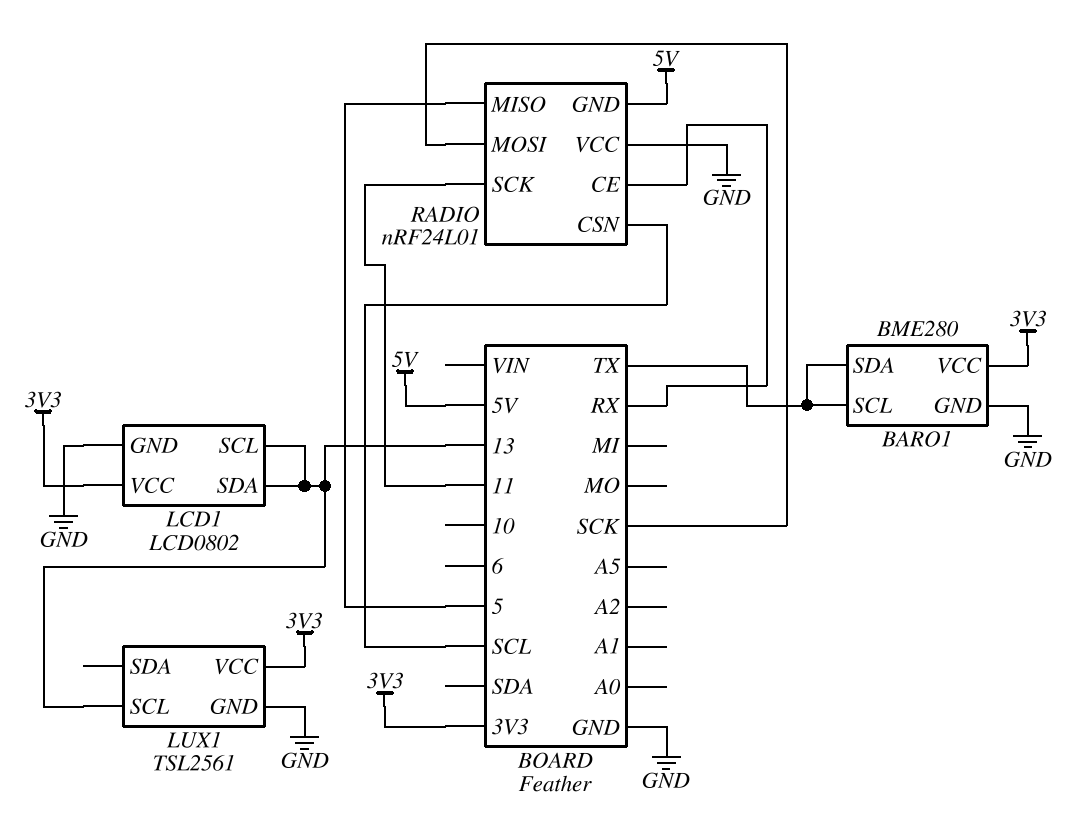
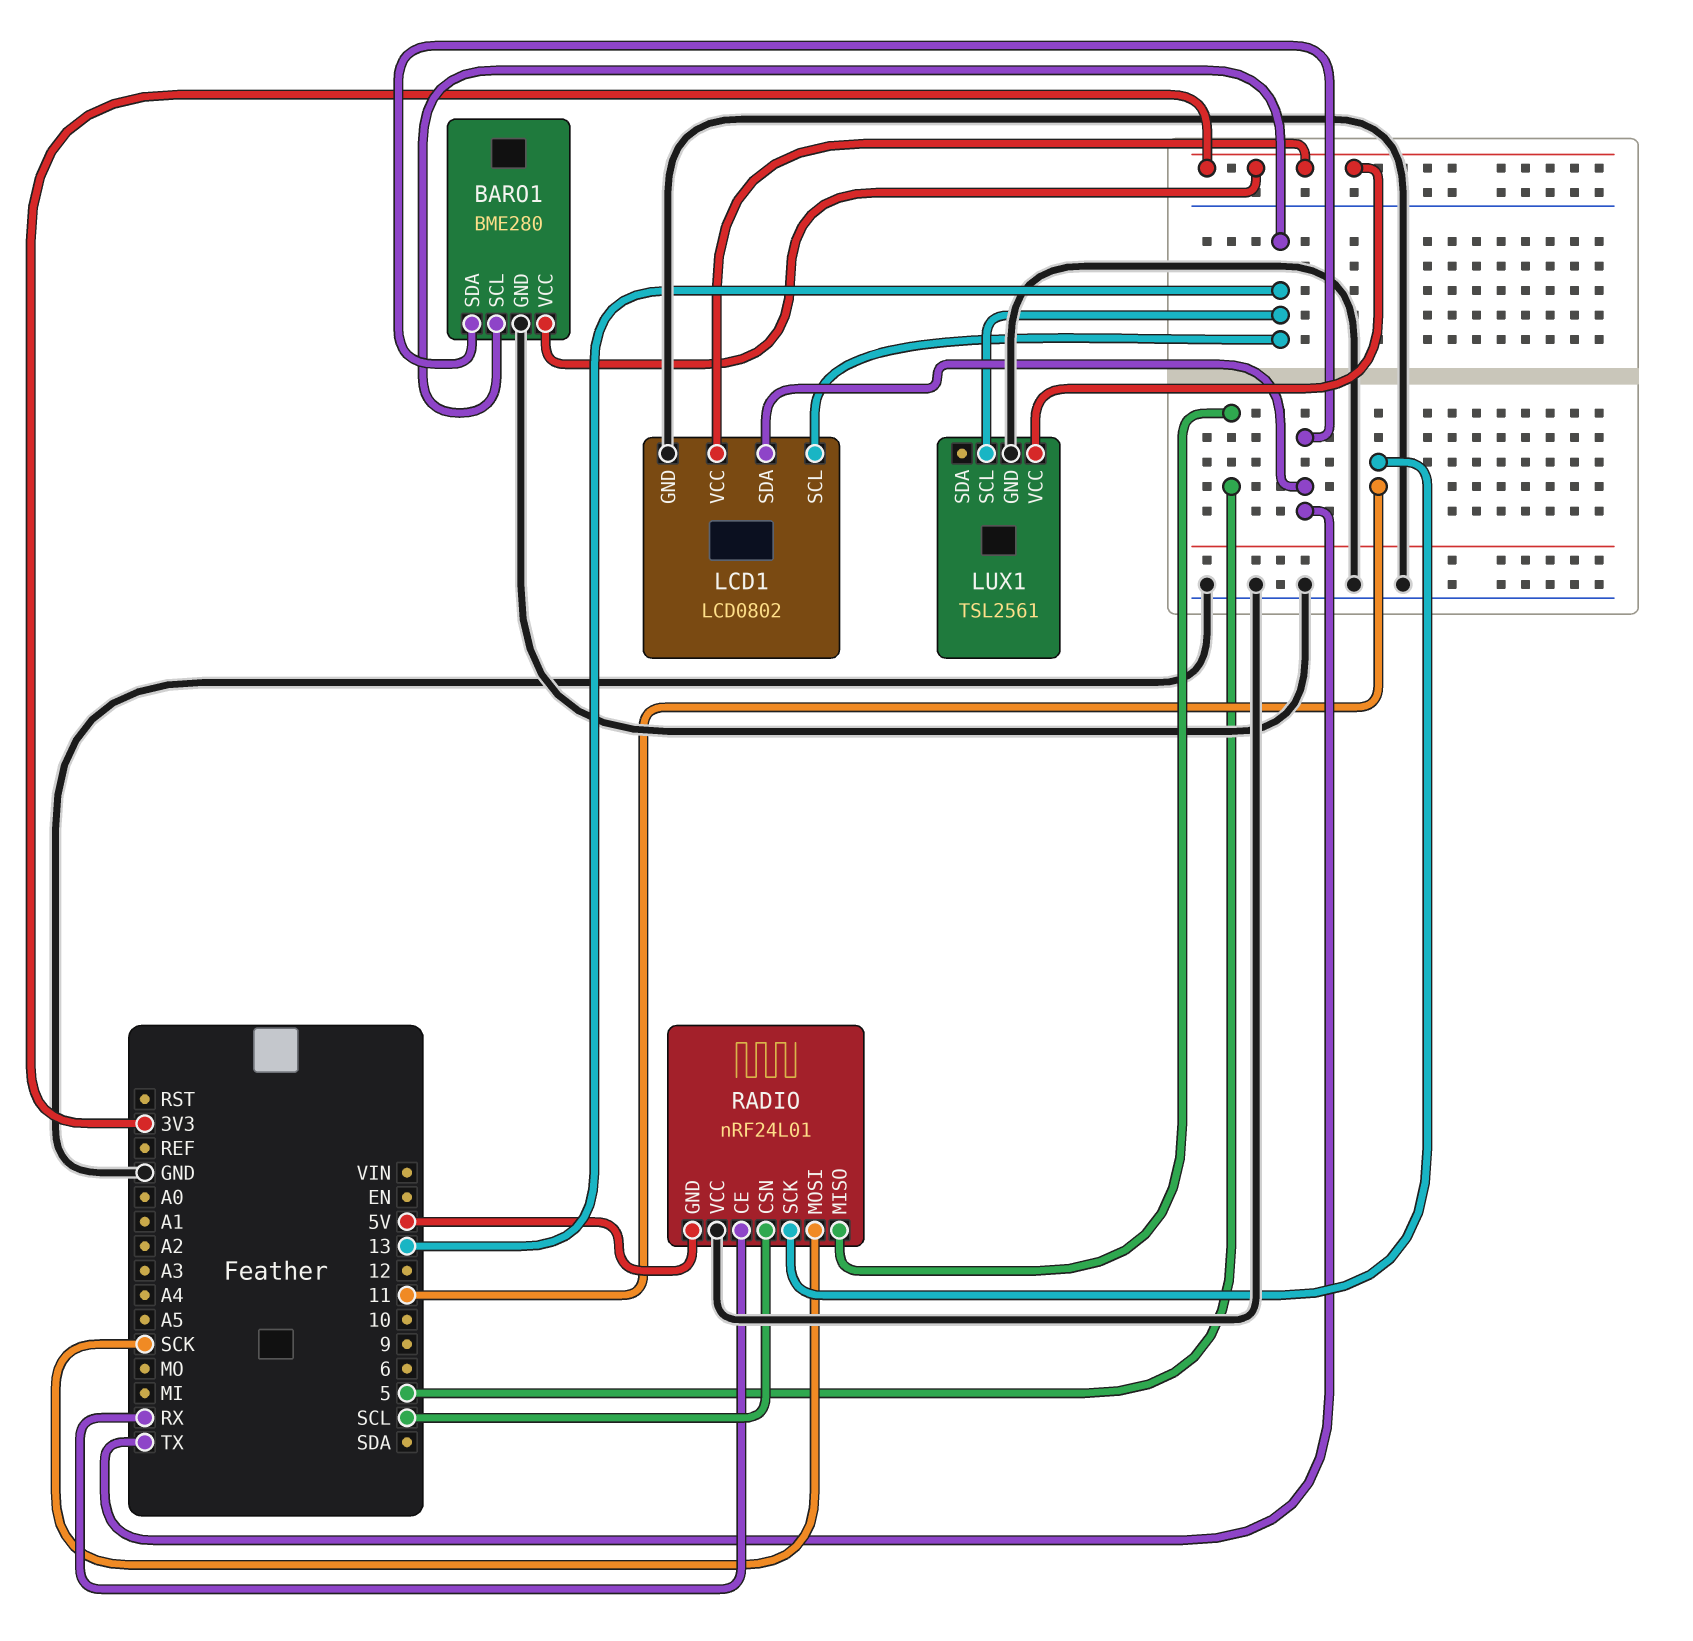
BARO1 pin SCL: TX -> 13
LCD1 pin SDA: 13 -> TX

